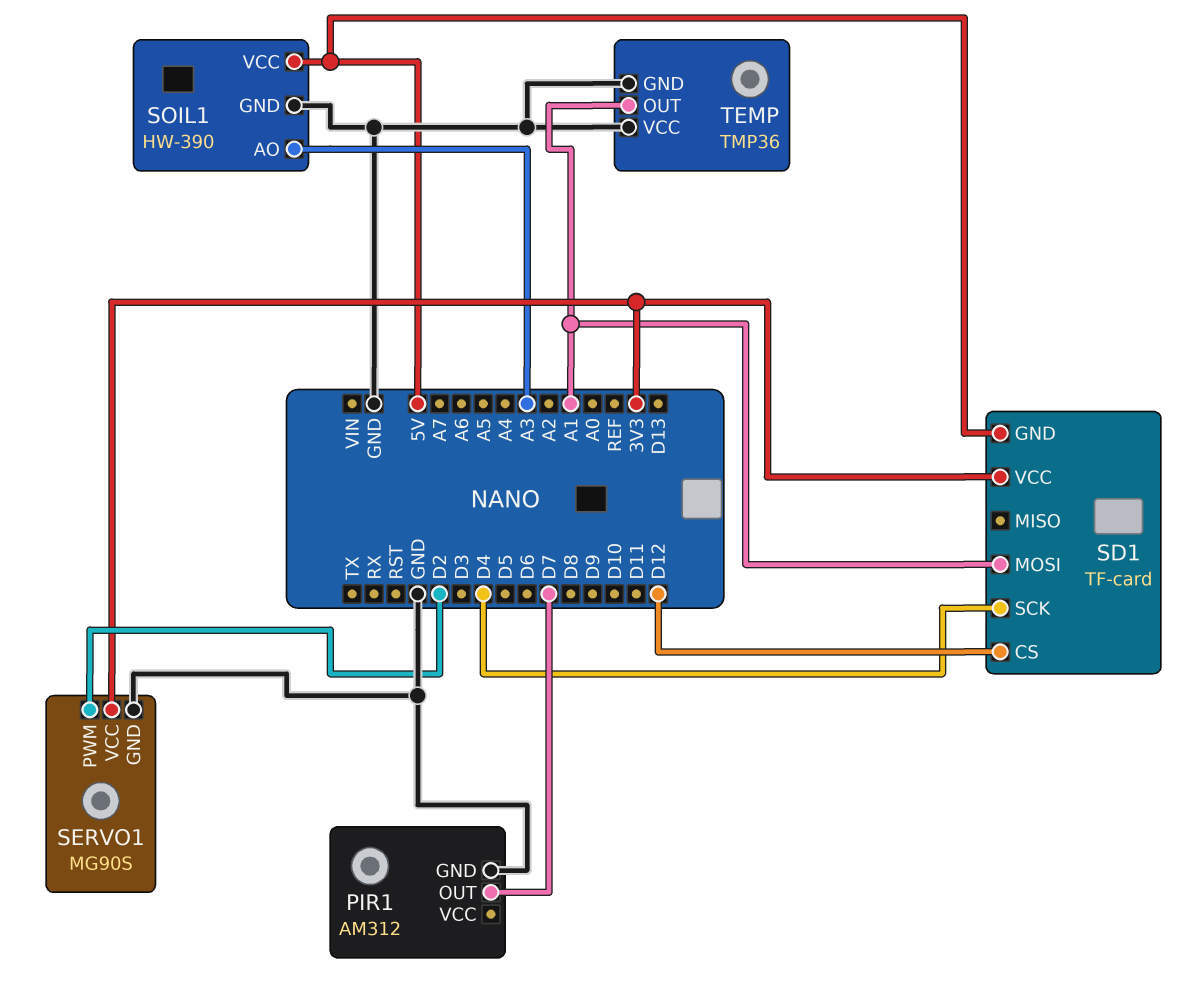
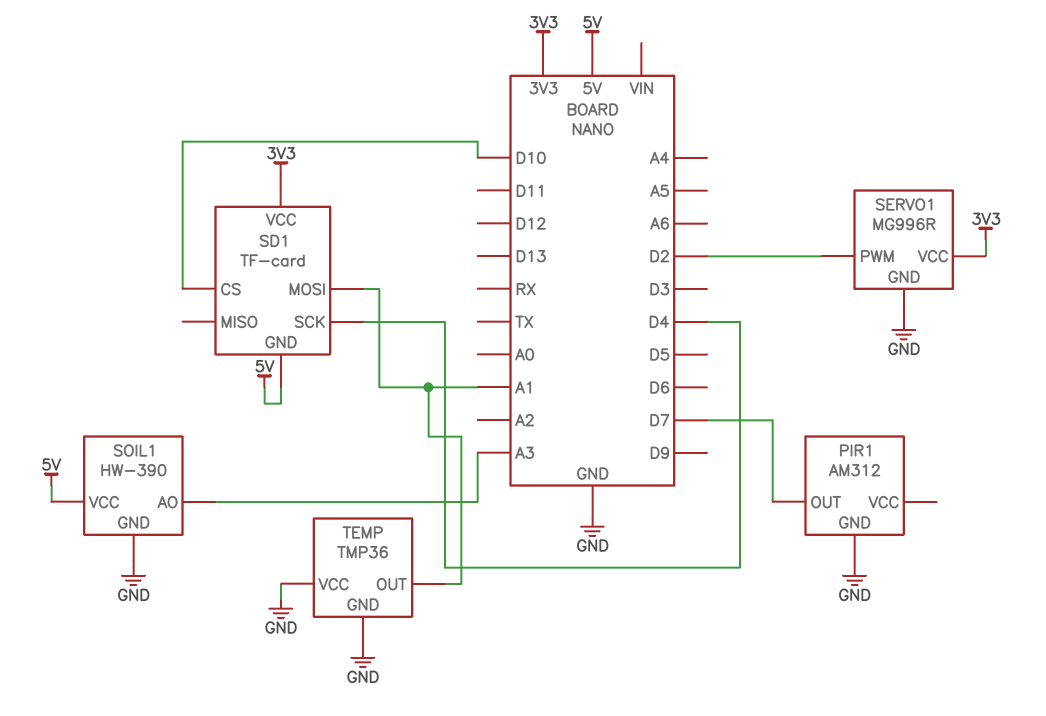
SD1 pin CS: D12 -> D10
SERVO1: MG90S -> MG996R

